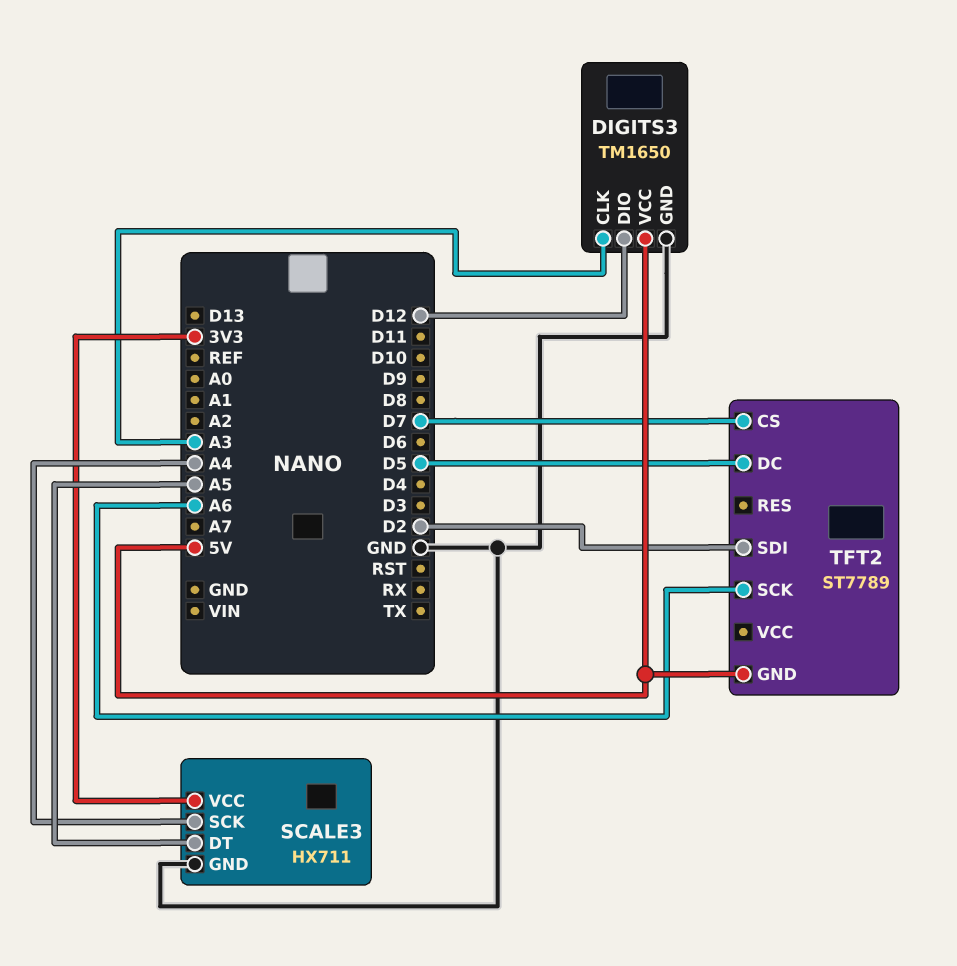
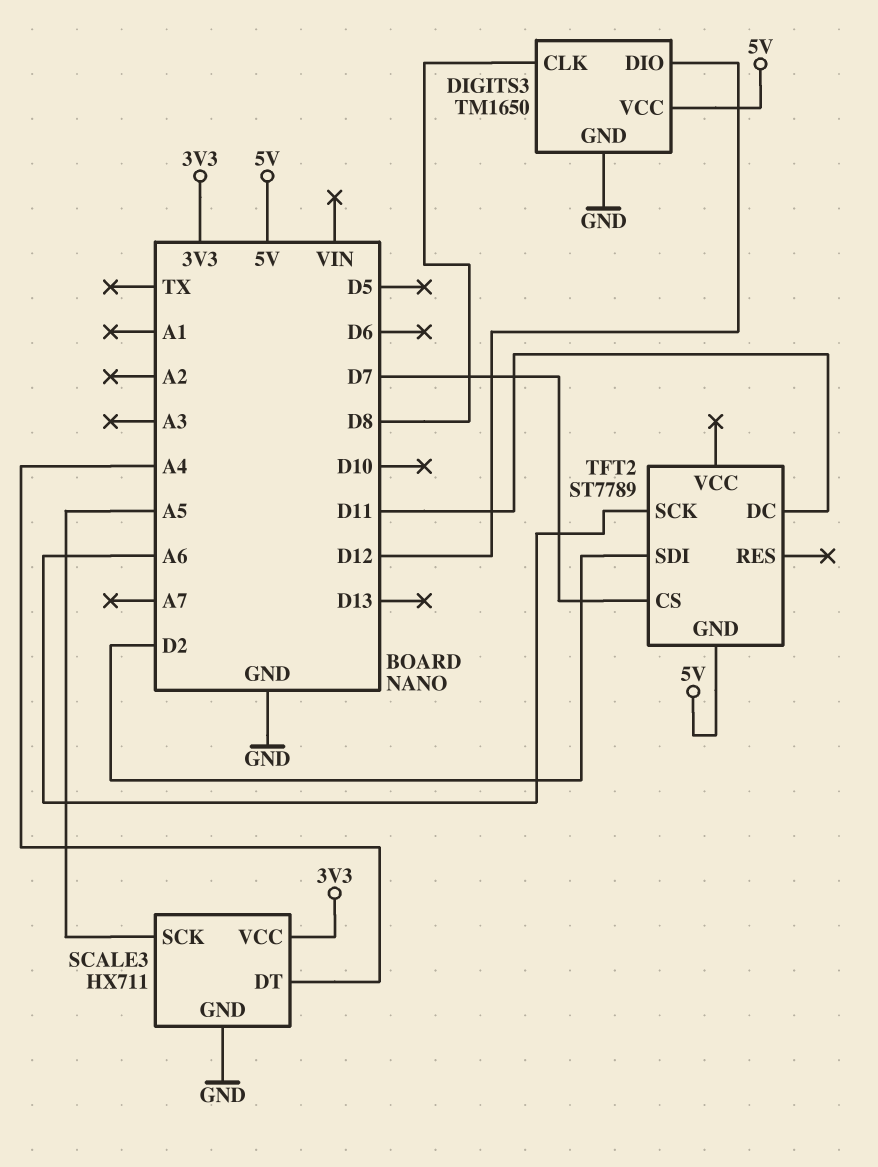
DIGITS3 pin CLK: A3 -> D8
SCALE3 pin DT: A5 -> A4
SCALE3 pin SCK: A4 -> A5
TFT2 pin DC: D5 -> D11

